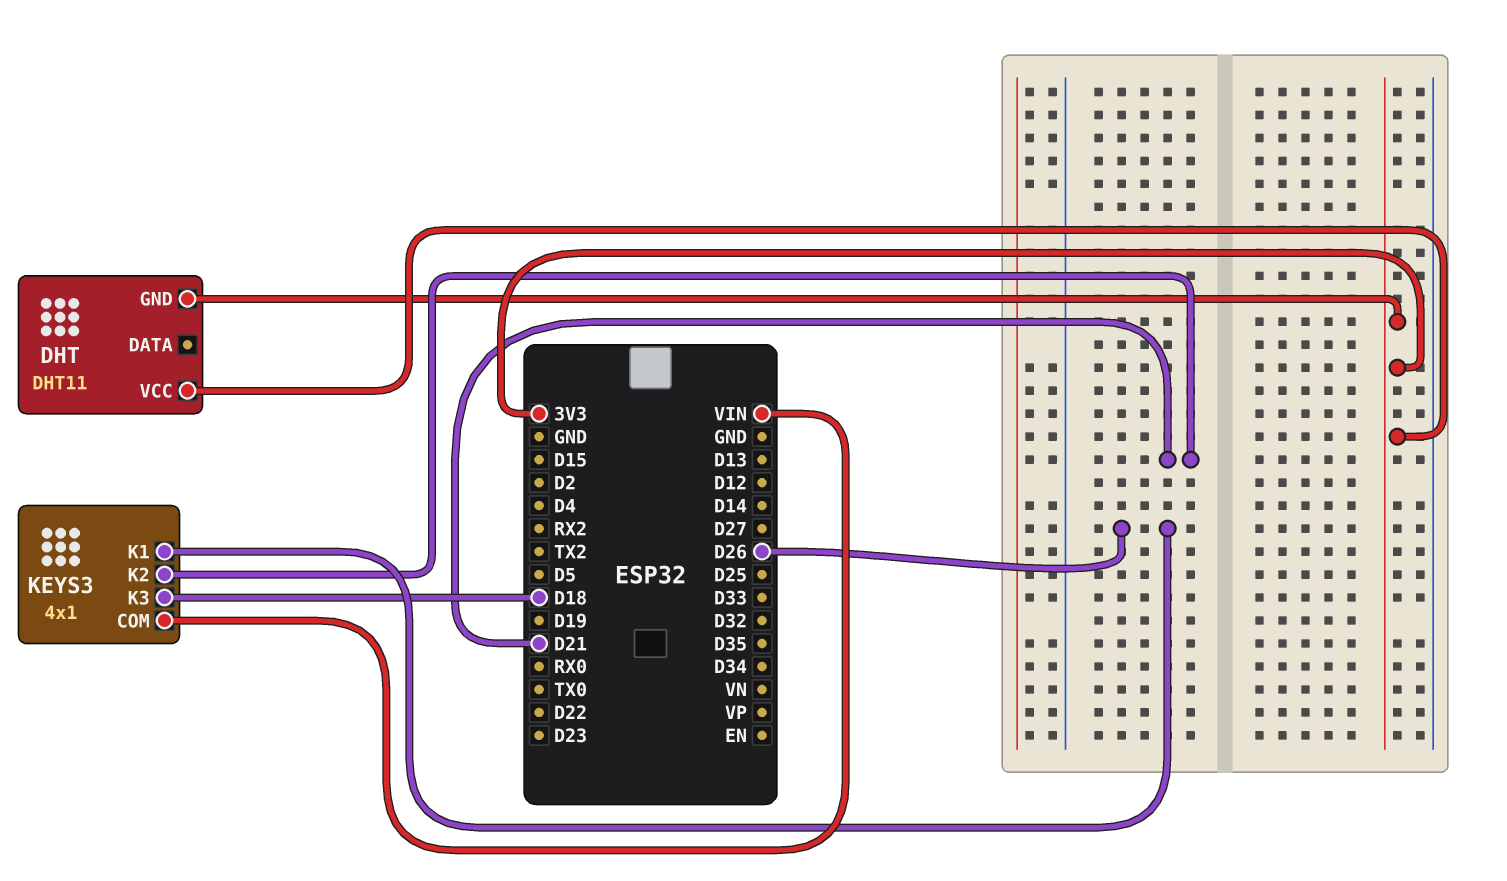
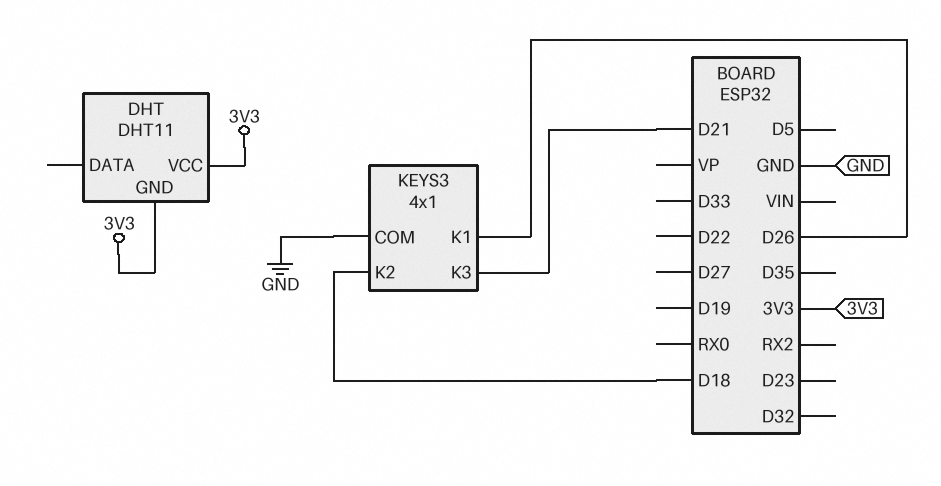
KEYS3 pin COM: VIN -> GND
KEYS3 pin K2: D21 -> D18
KEYS3 pin K3: D18 -> D21

